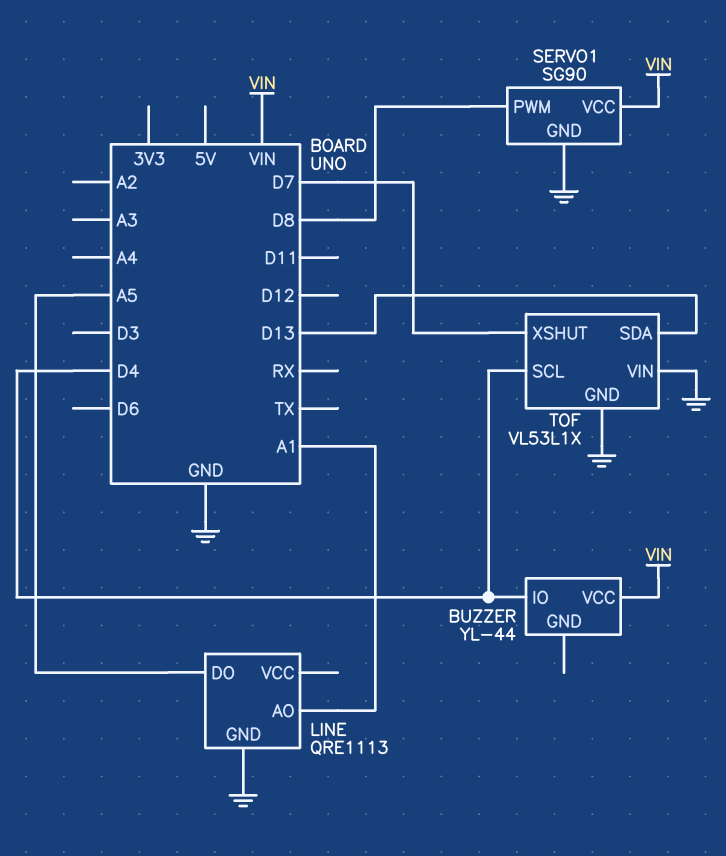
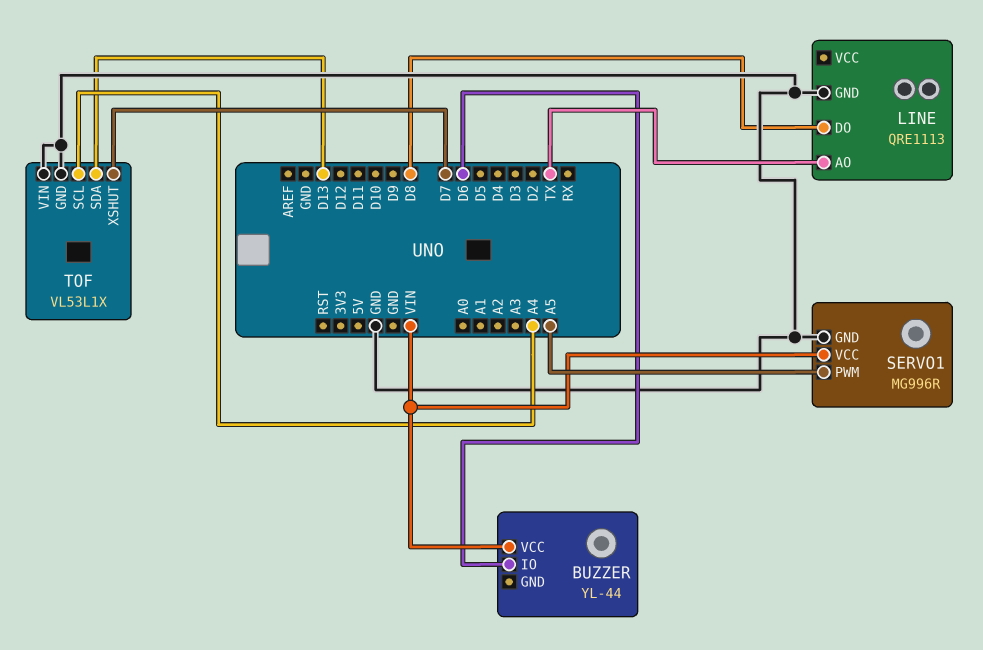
BUZZER pin IO: D4 -> D6
LINE pin AO: A1 -> TX
LINE pin DO: A5 -> D8
SERVO1: SG90 -> MG996R
SERVO1 pin PWM: D8 -> A5
TOF pin SCL: D4 -> A4

